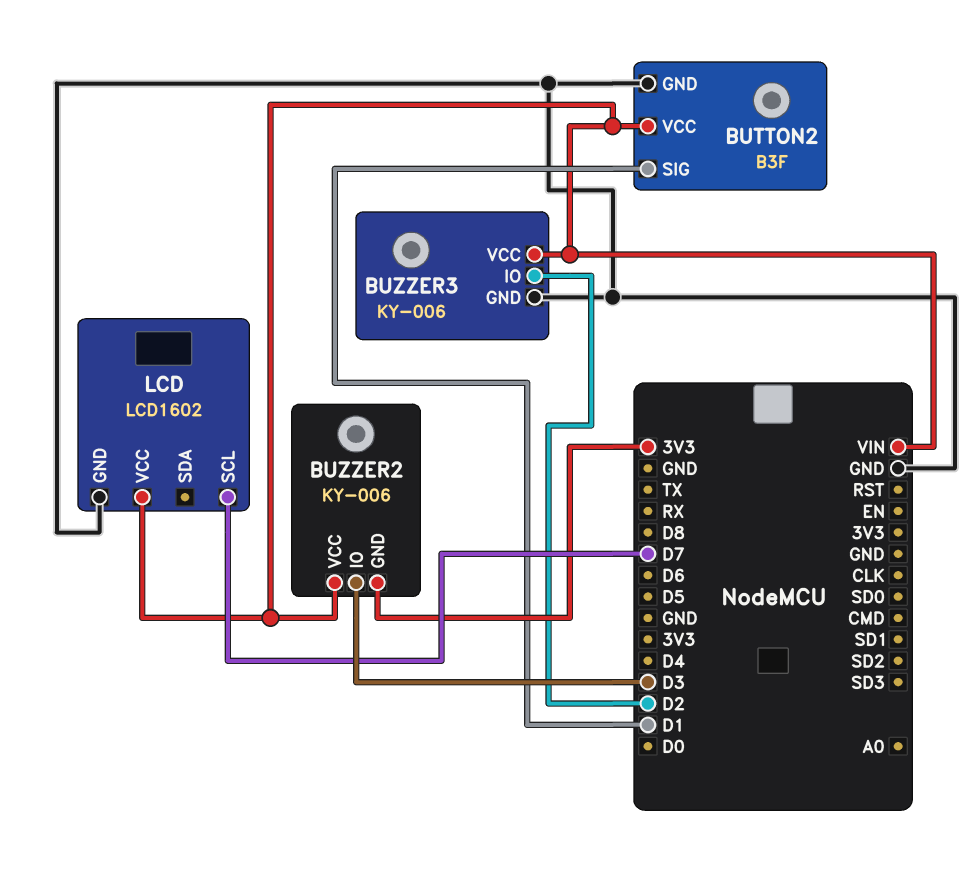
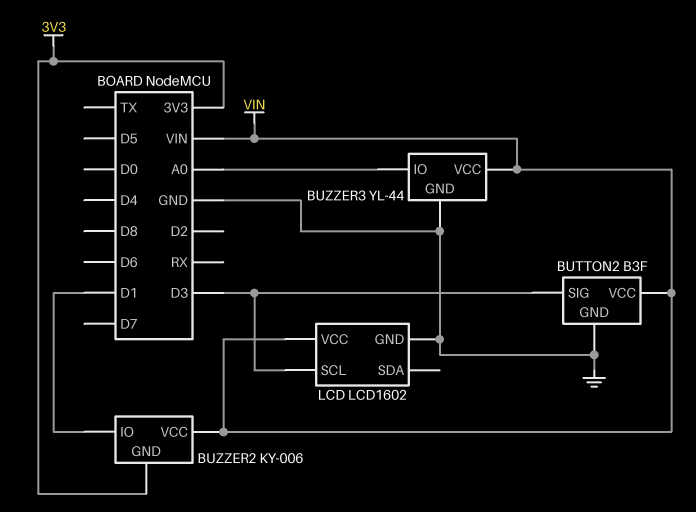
BUTTON2 pin SIG: D1 -> D3
BUZZER2 pin IO: D3 -> D1
BUZZER3: KY-006 -> YL-44
BUZZER3 pin IO: D2 -> A0
LCD pin SCL: D7 -> D3

